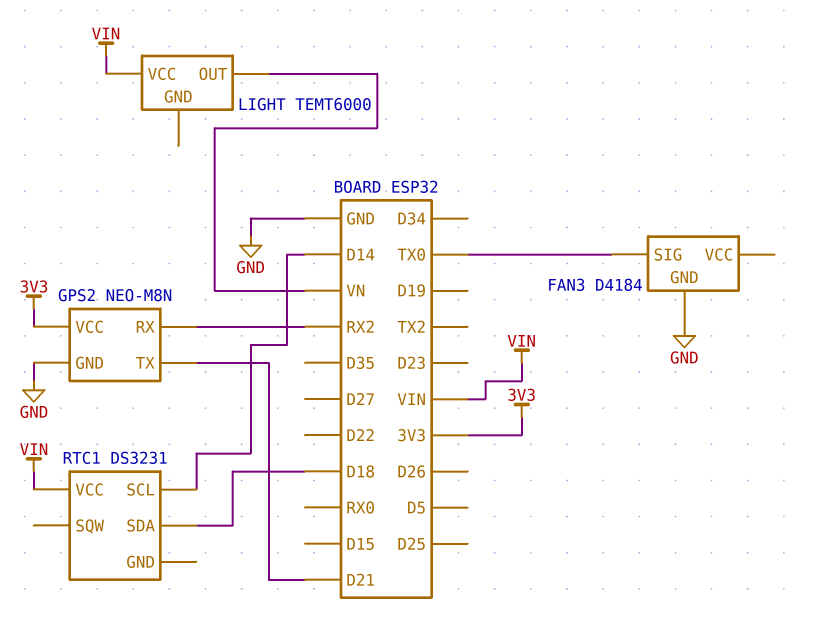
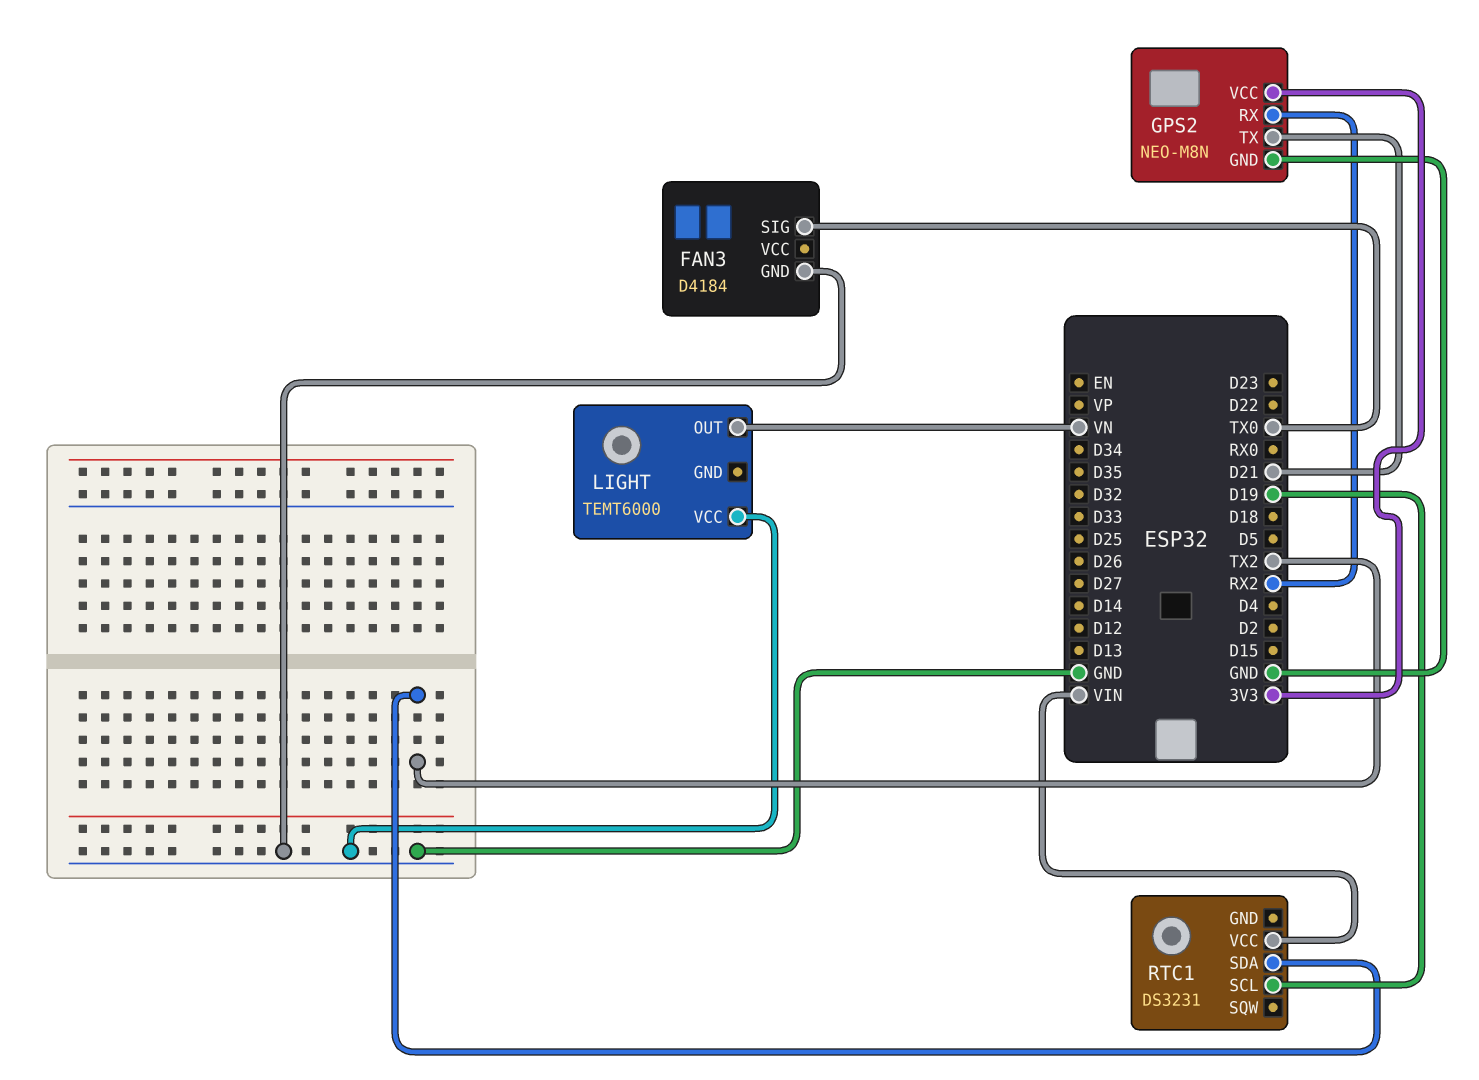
LIGHT pin VCC: VIN -> GND
RTC1 pin SCL: D14 -> D19
RTC1 pin SDA: D18 -> TX2

